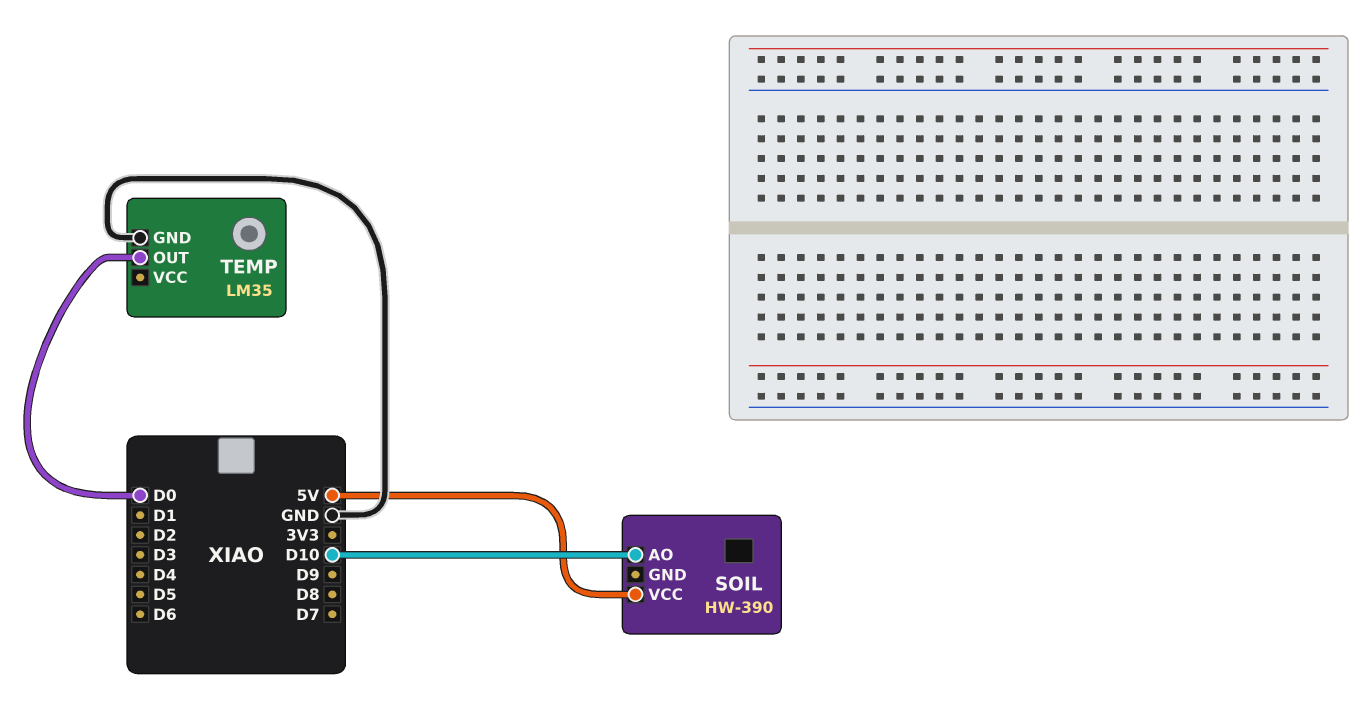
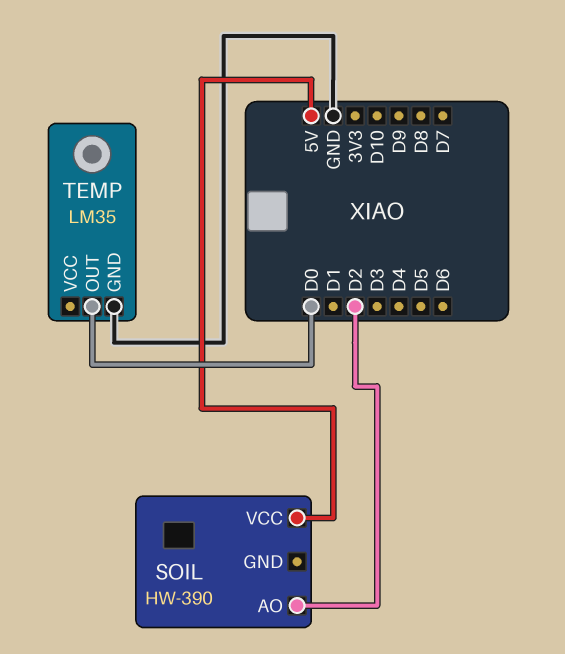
SOIL pin AO: D10 -> D2

